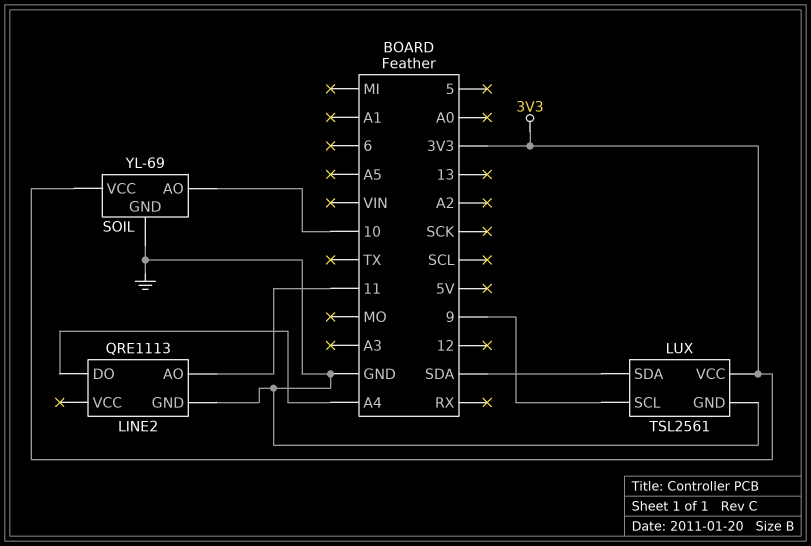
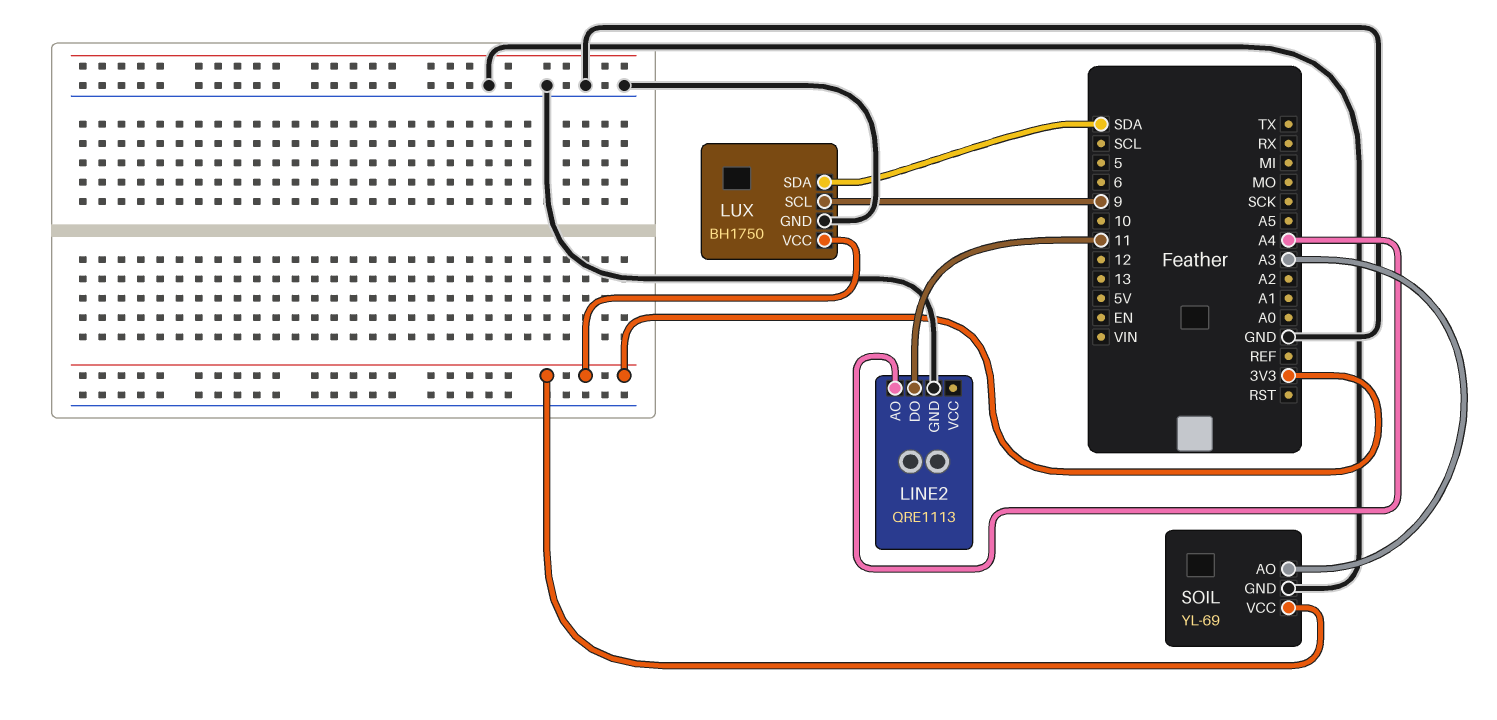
LINE2 pin AO: 11 -> A4
LINE2 pin DO: A4 -> 11
LUX: TSL2561 -> BH1750
SOIL pin AO: 10 -> A3

